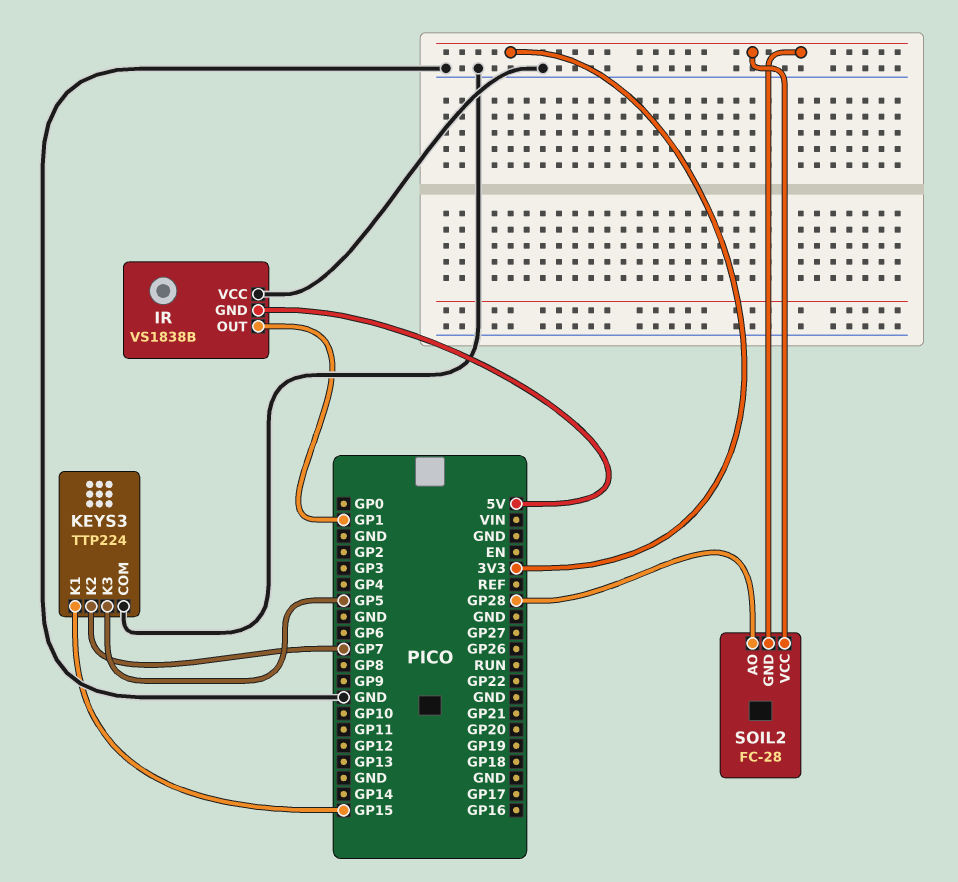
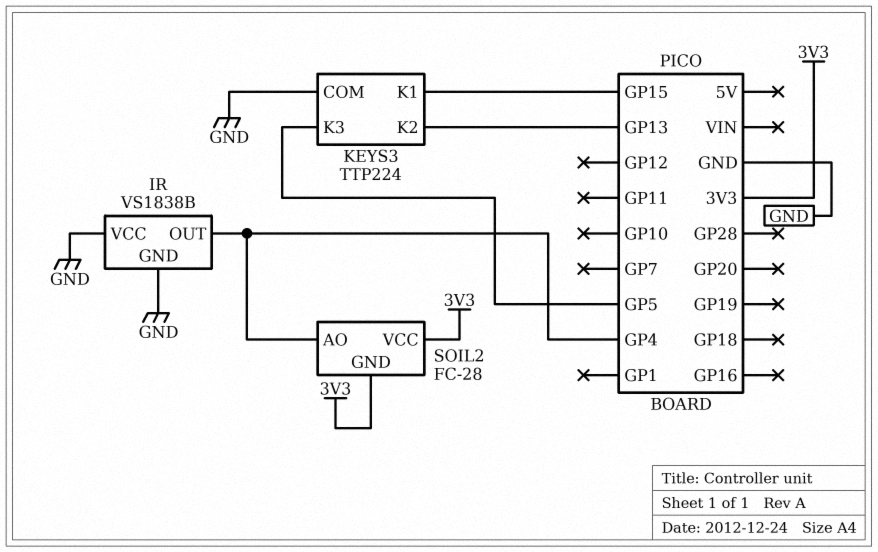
IR pin GND: 5V -> GND
IR pin OUT: GP1 -> GP4
KEYS3 pin K2: GP7 -> GP13
SOIL2 pin AO: GP28 -> GP4

